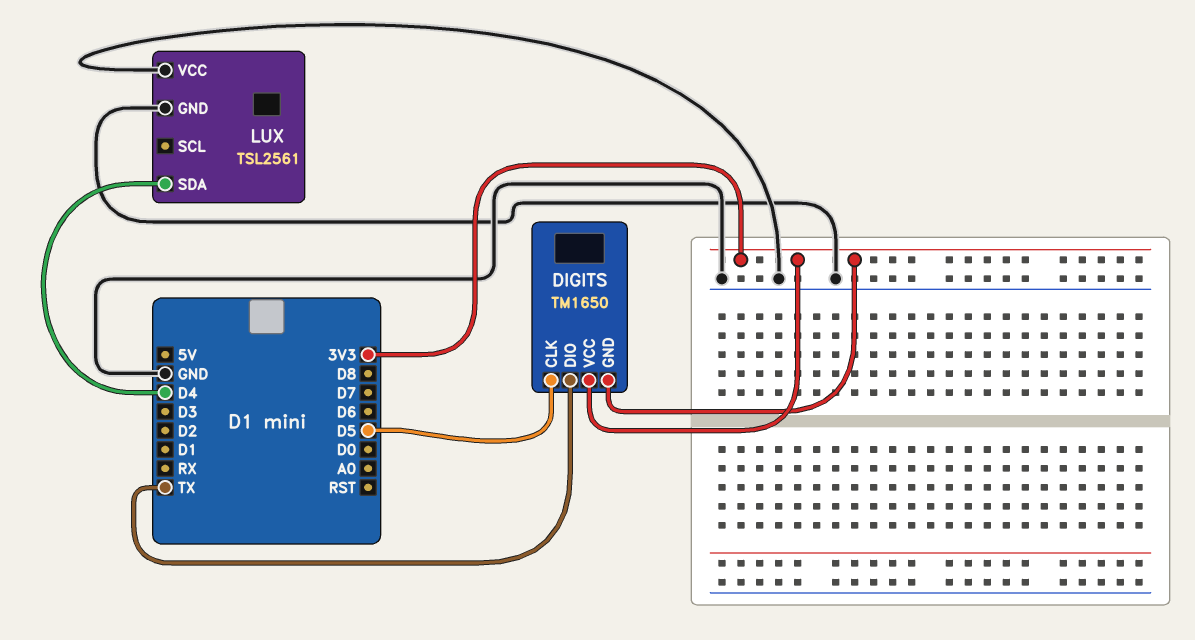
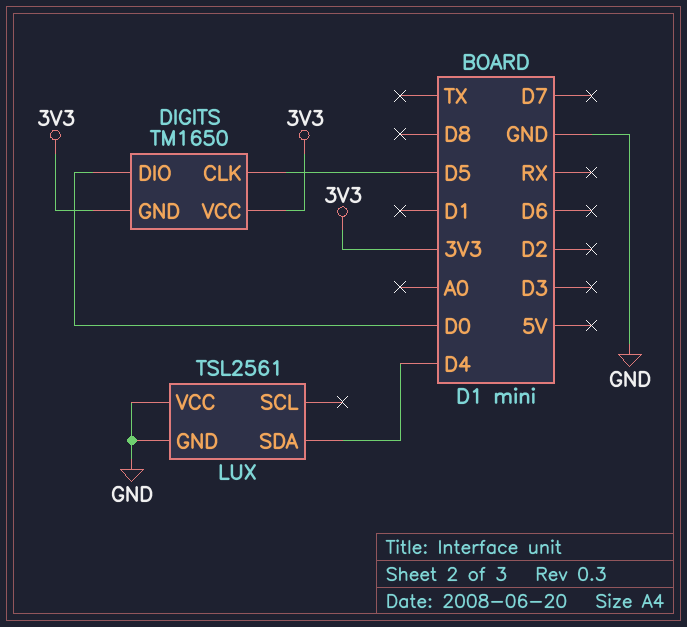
DIGITS pin DIO: TX -> D0

